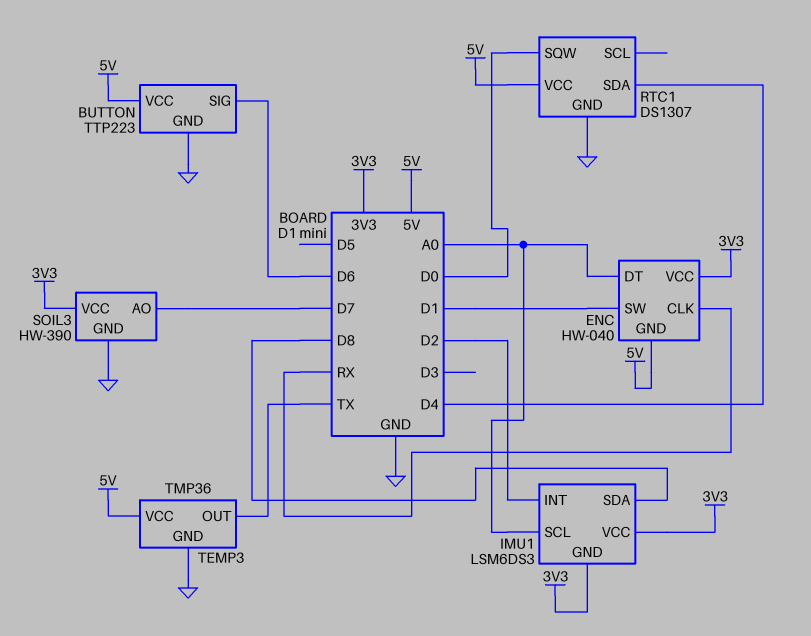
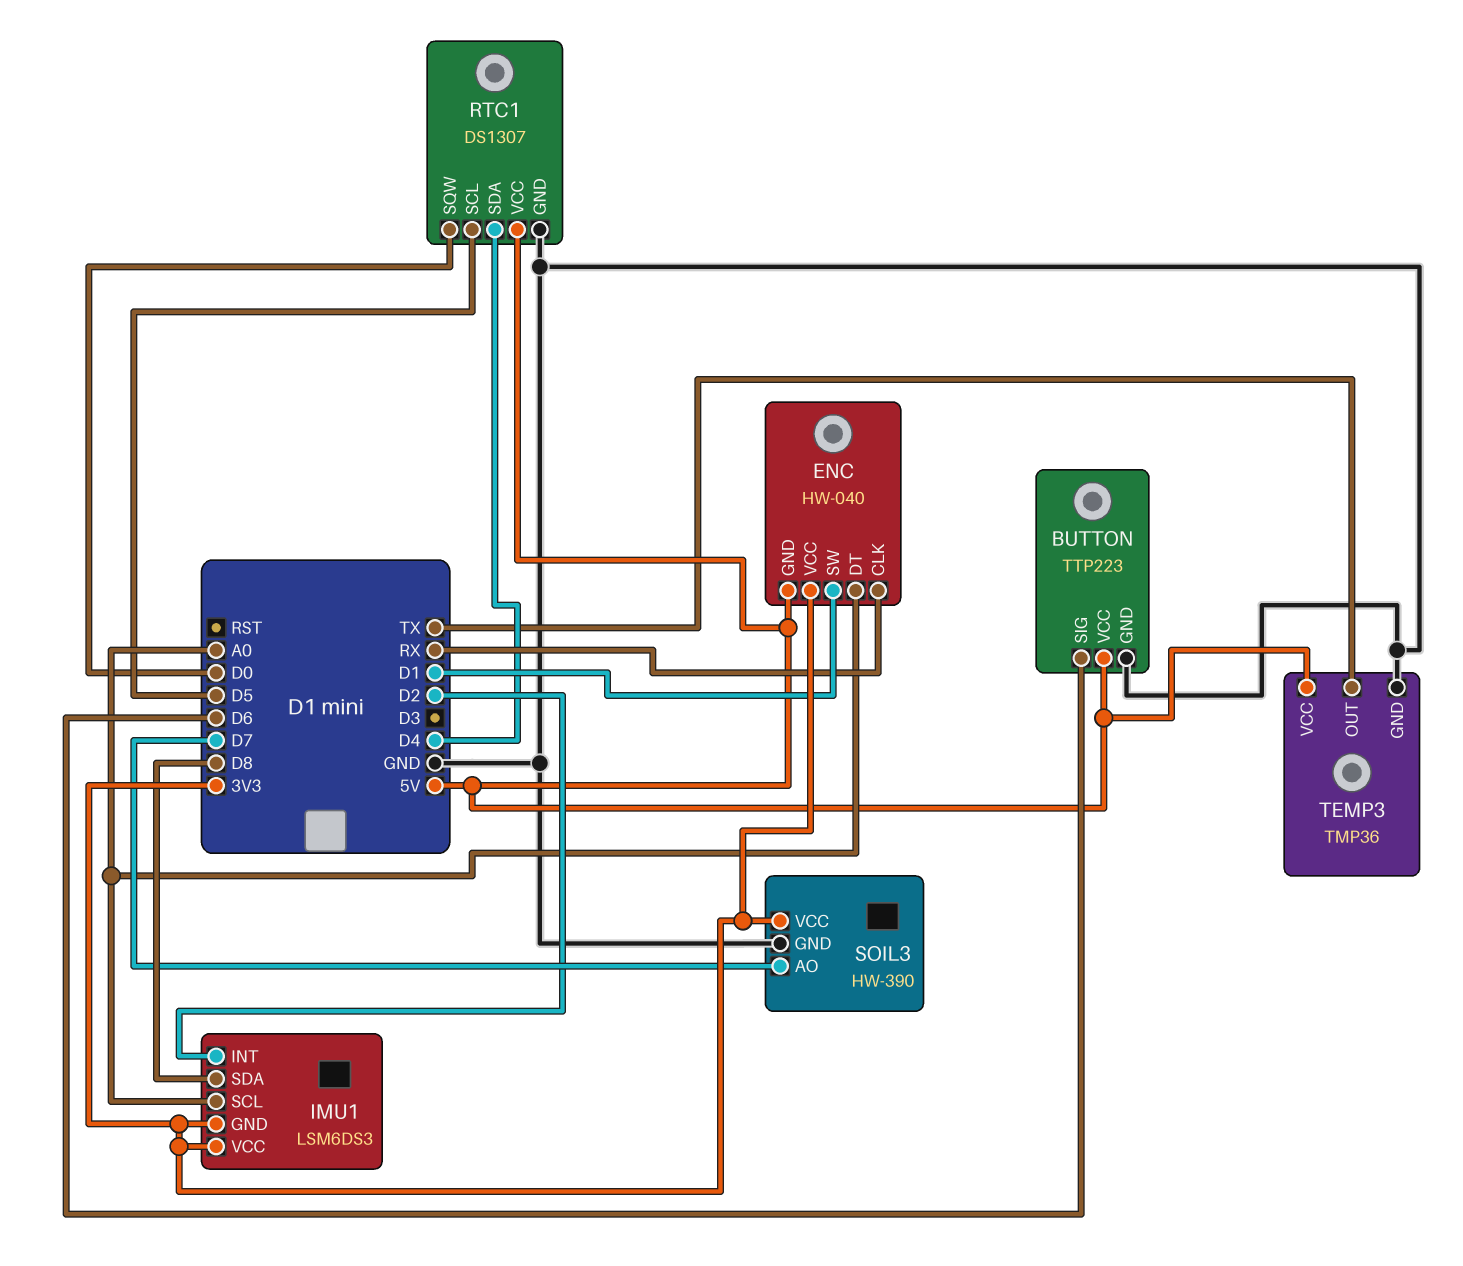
RTC1 pin SCL: none -> D5

